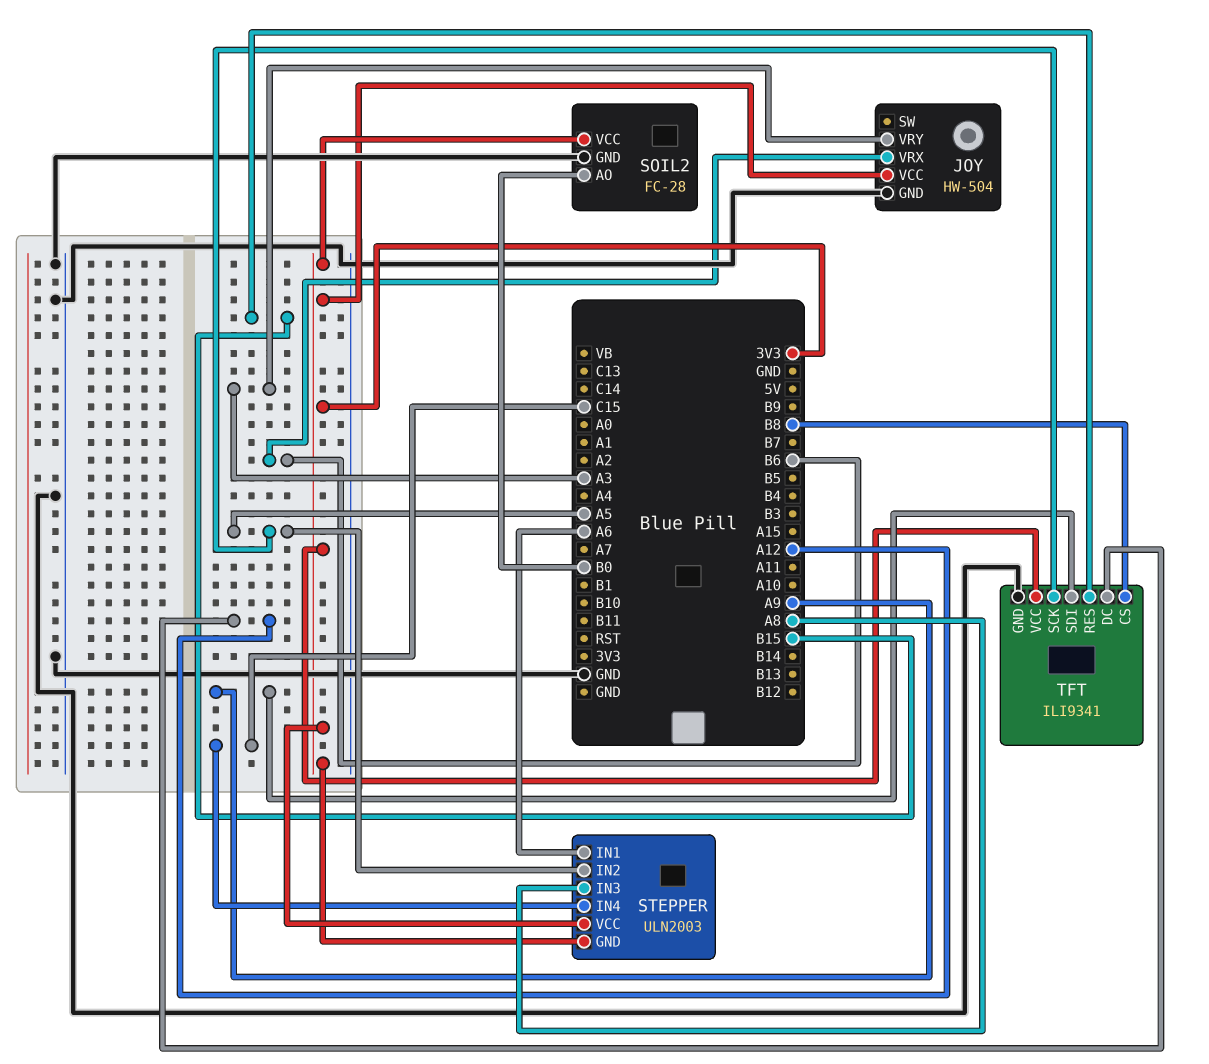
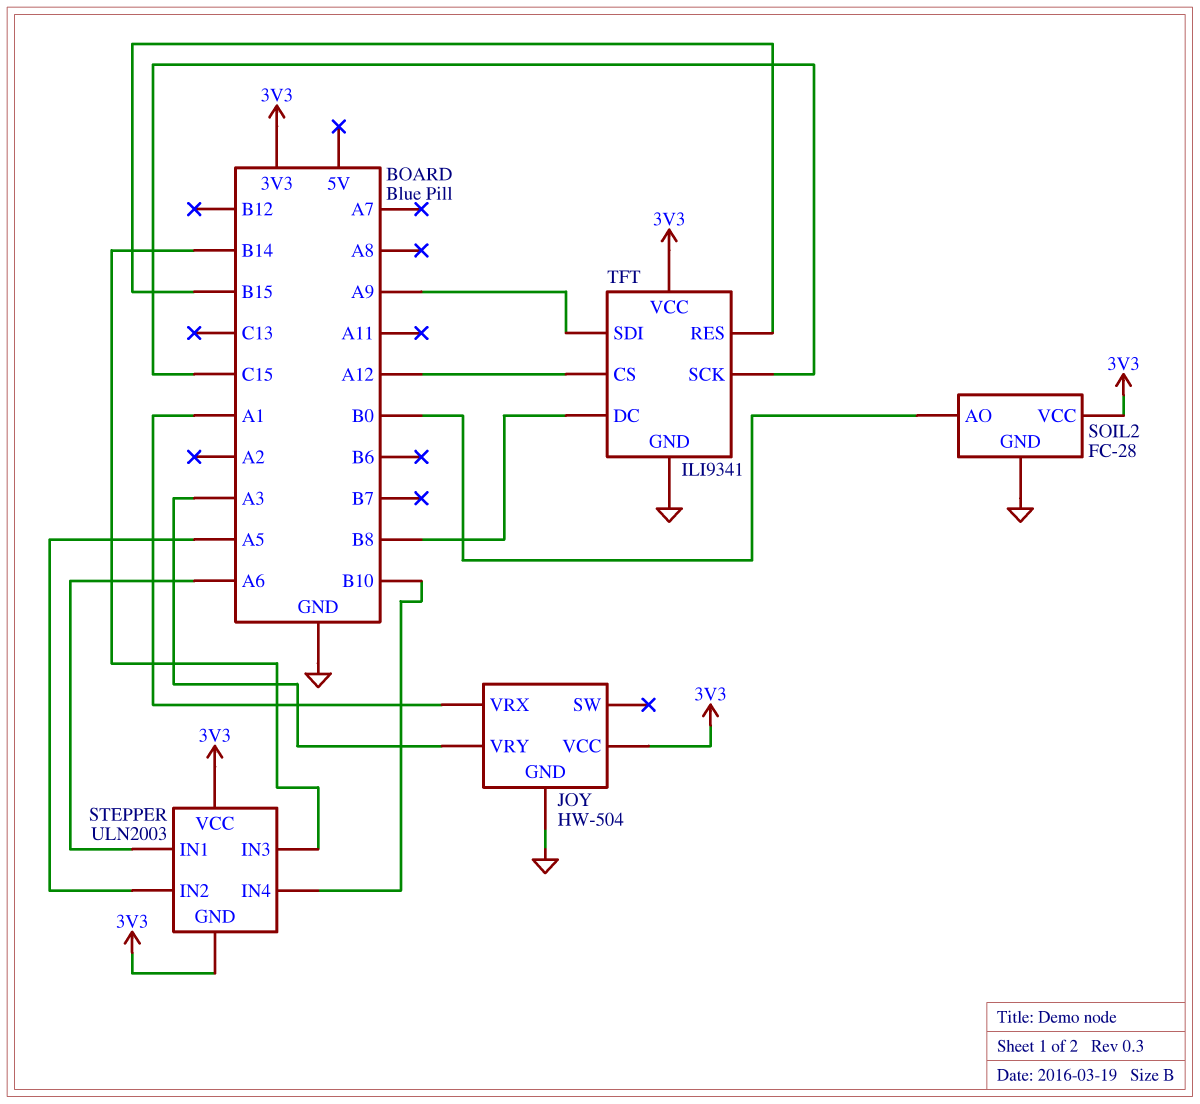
JOY pin VRX: B6 -> A1
STEPPER pin IN3: A8 -> B14
STEPPER pin IN4: C15 -> B10
TFT pin CS: B8 -> A12
TFT pin DC: A12 -> B8
TFT pin SCK: A5 -> C15

